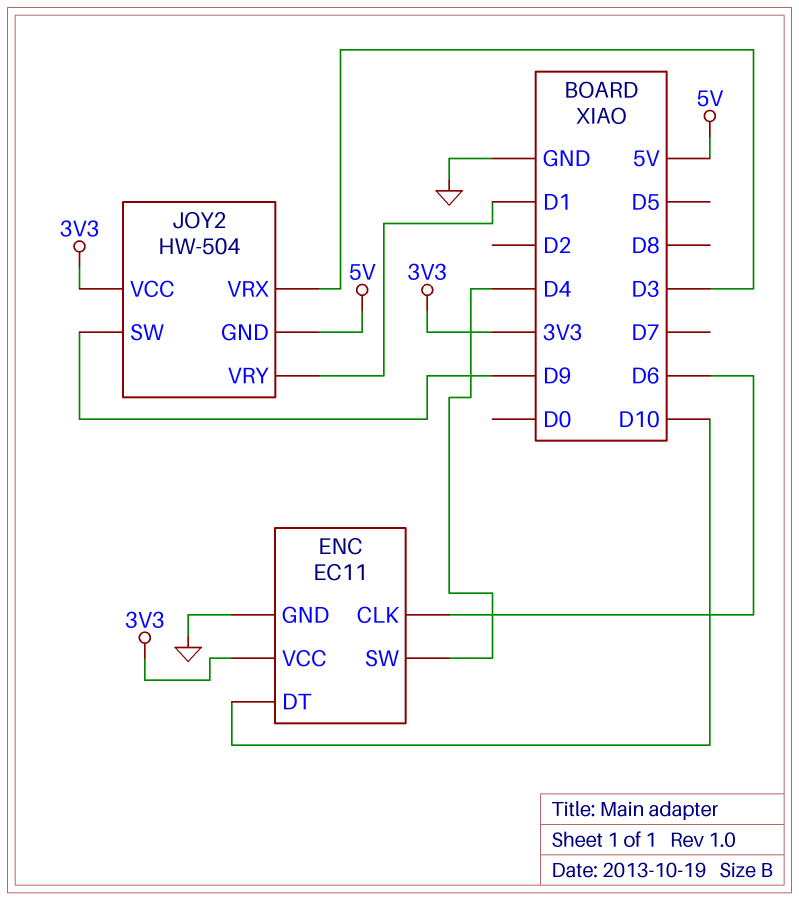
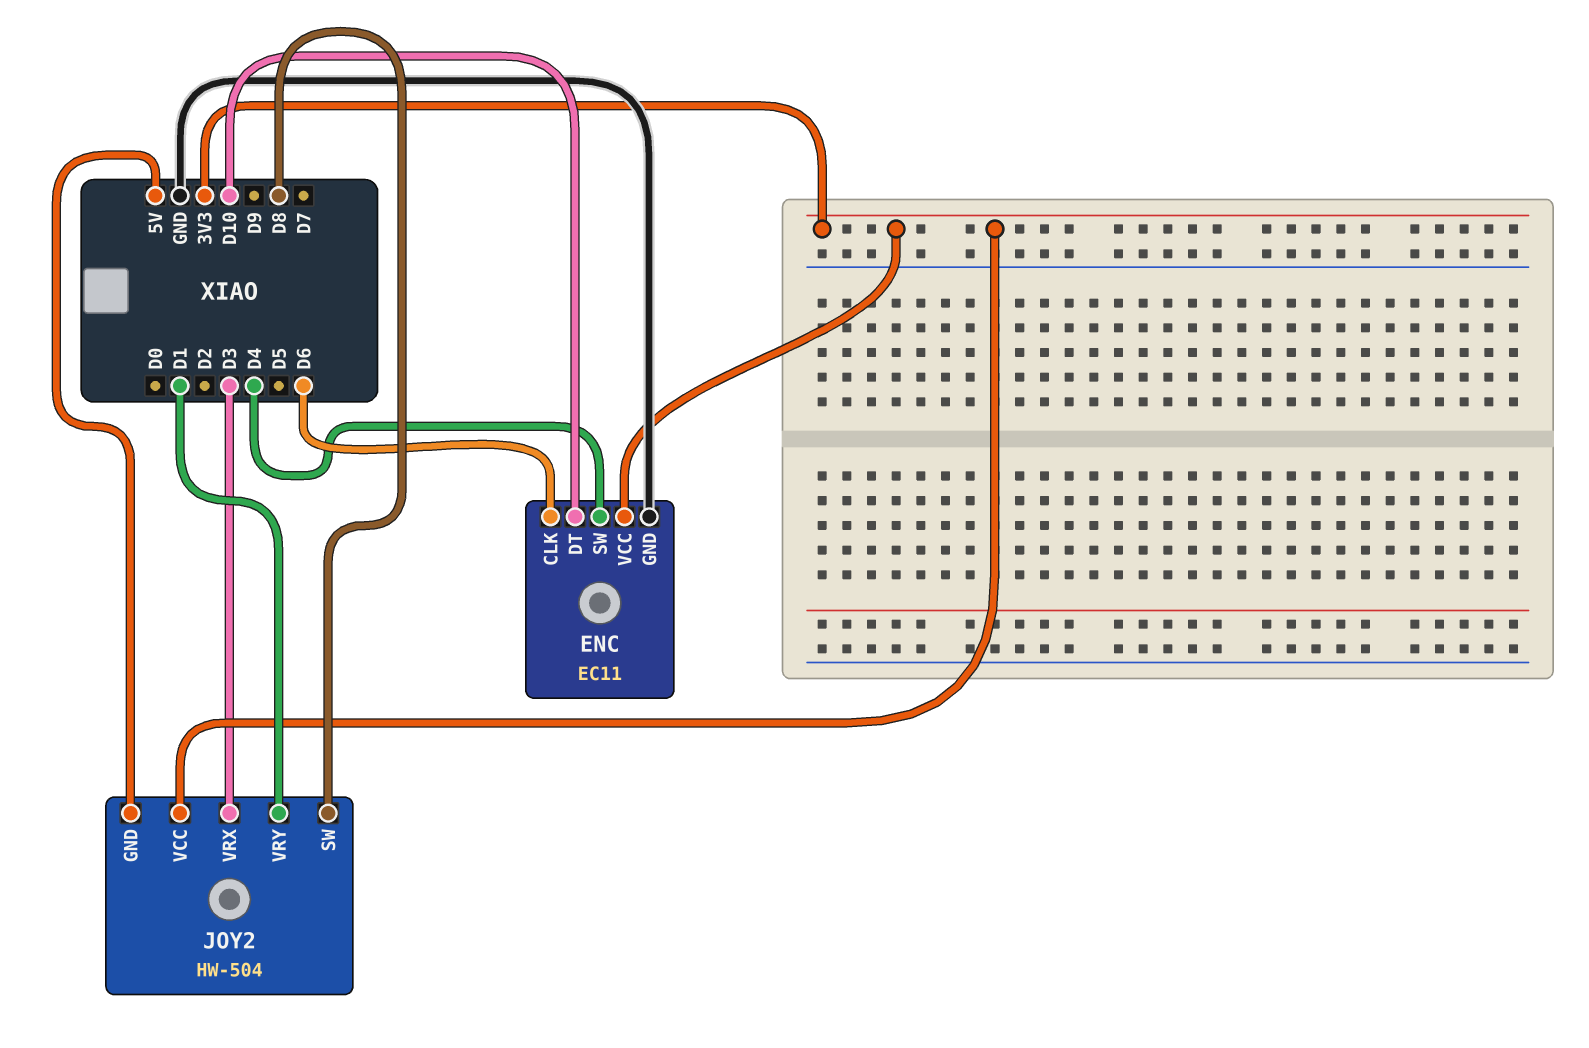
JOY2 pin SW: D9 -> D8

